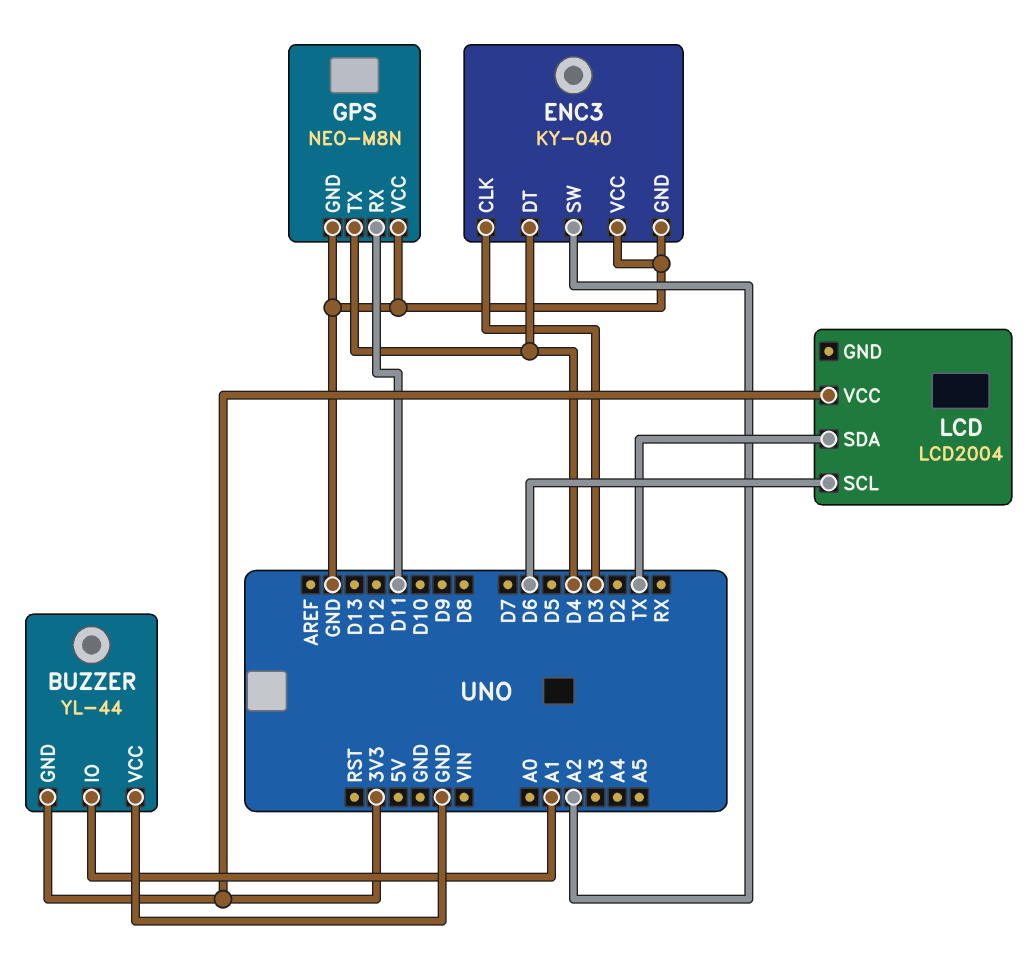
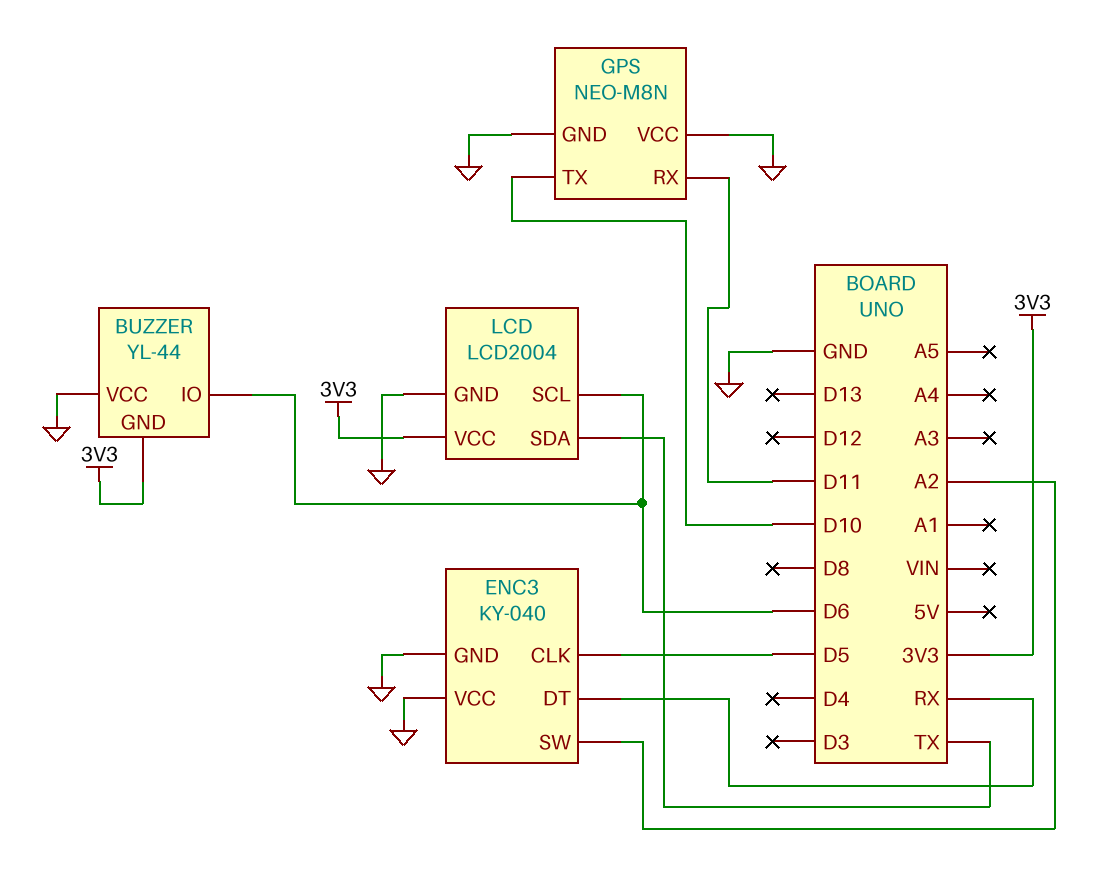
BUZZER pin IO: A1 -> D6
ENC3 pin CLK: D3 -> D5
ENC3 pin DT: D4 -> RX
GPS pin TX: D4 -> D10
LCD pin GND: none -> GND

